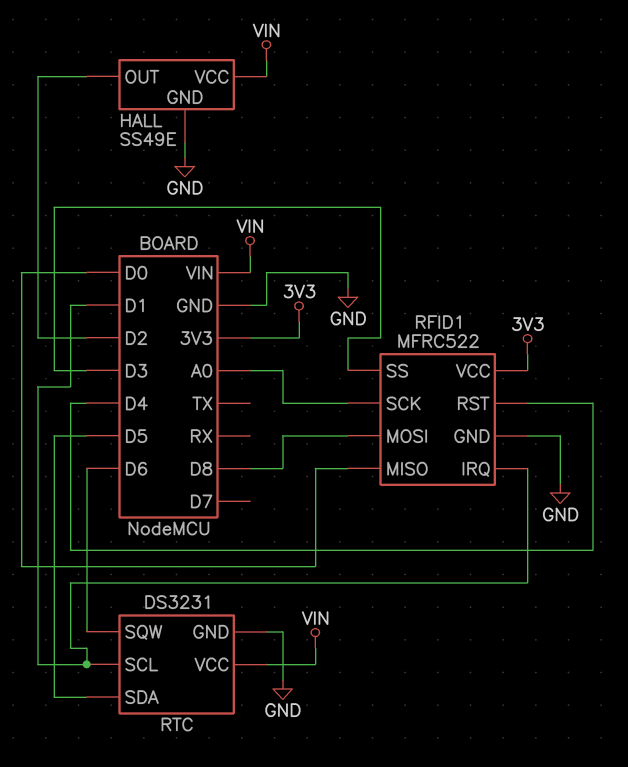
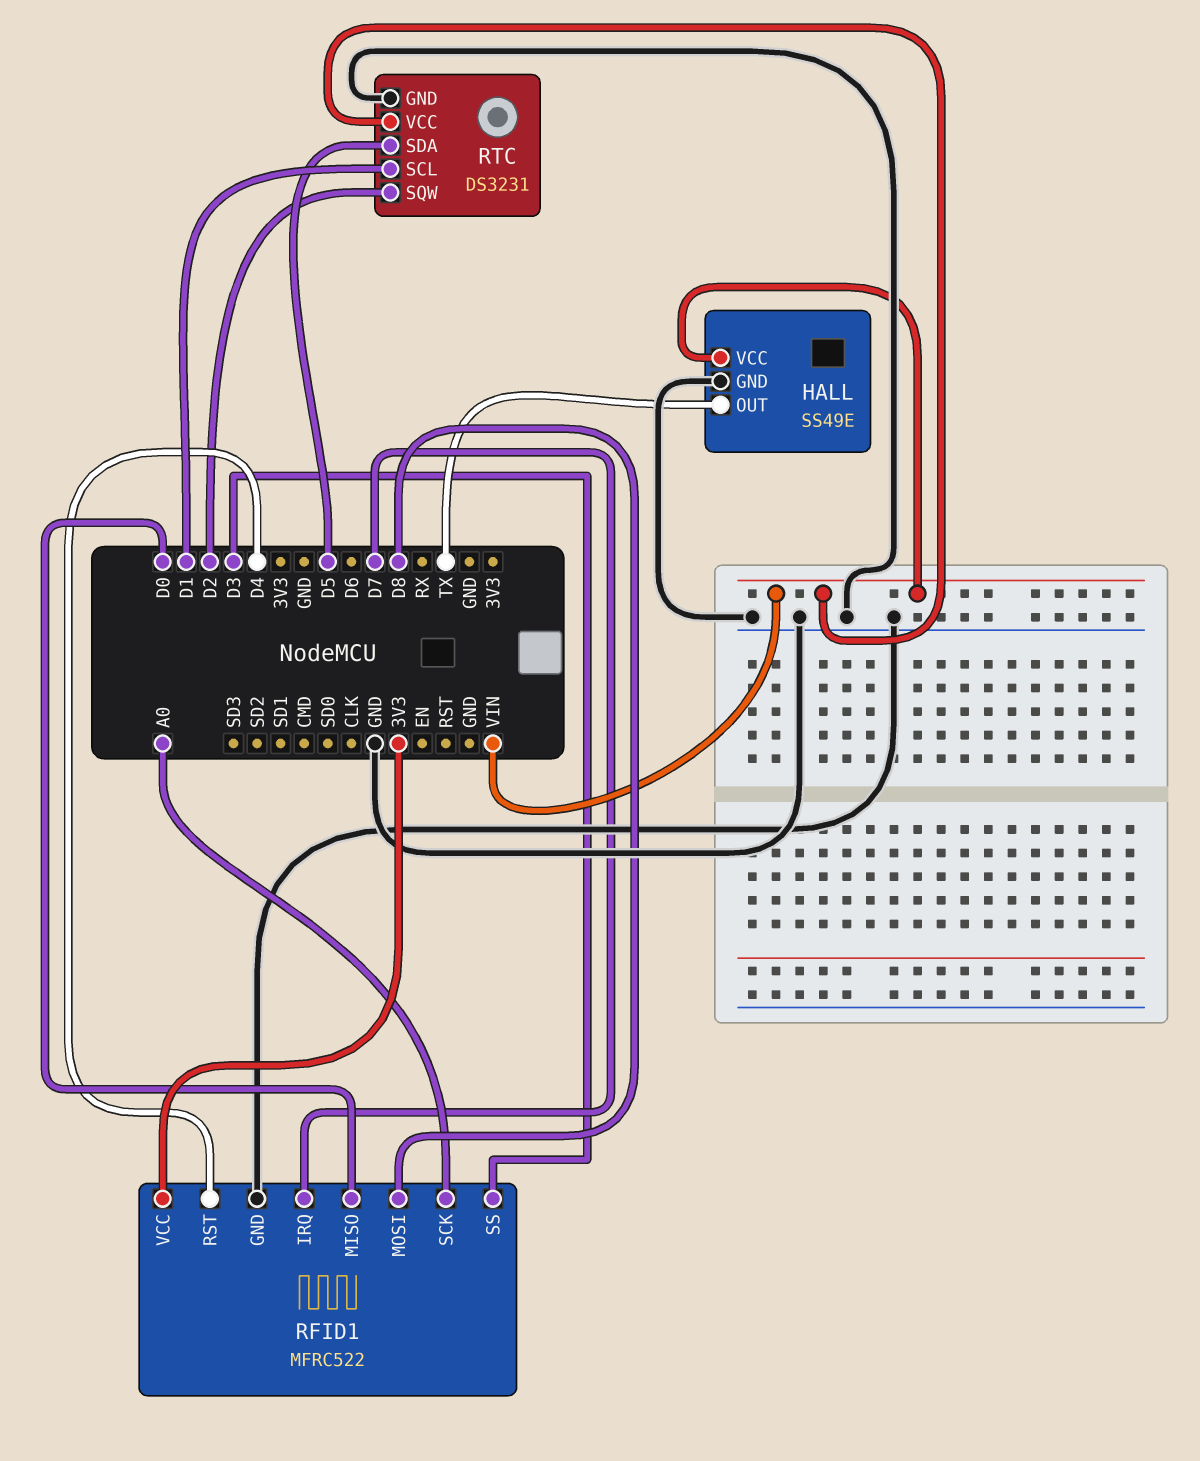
HALL pin OUT: D2 -> TX
RFID1 pin IRQ: D1 -> D7
RTC pin SQW: D6 -> D2

